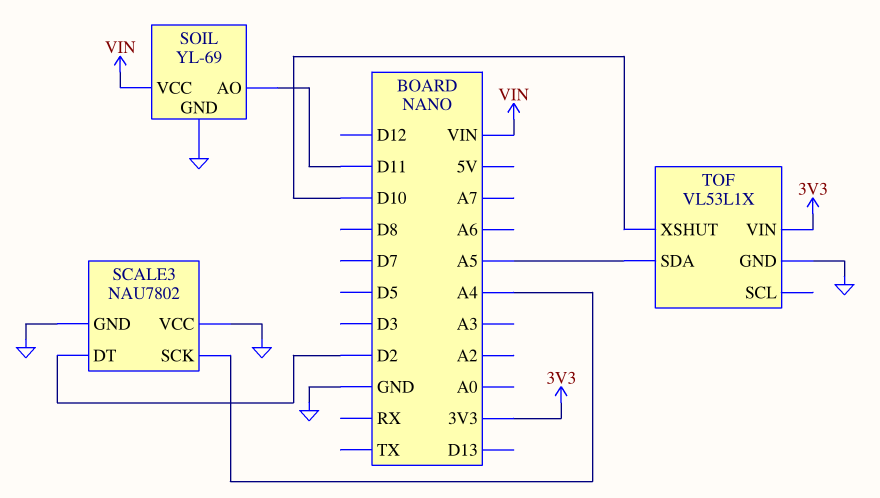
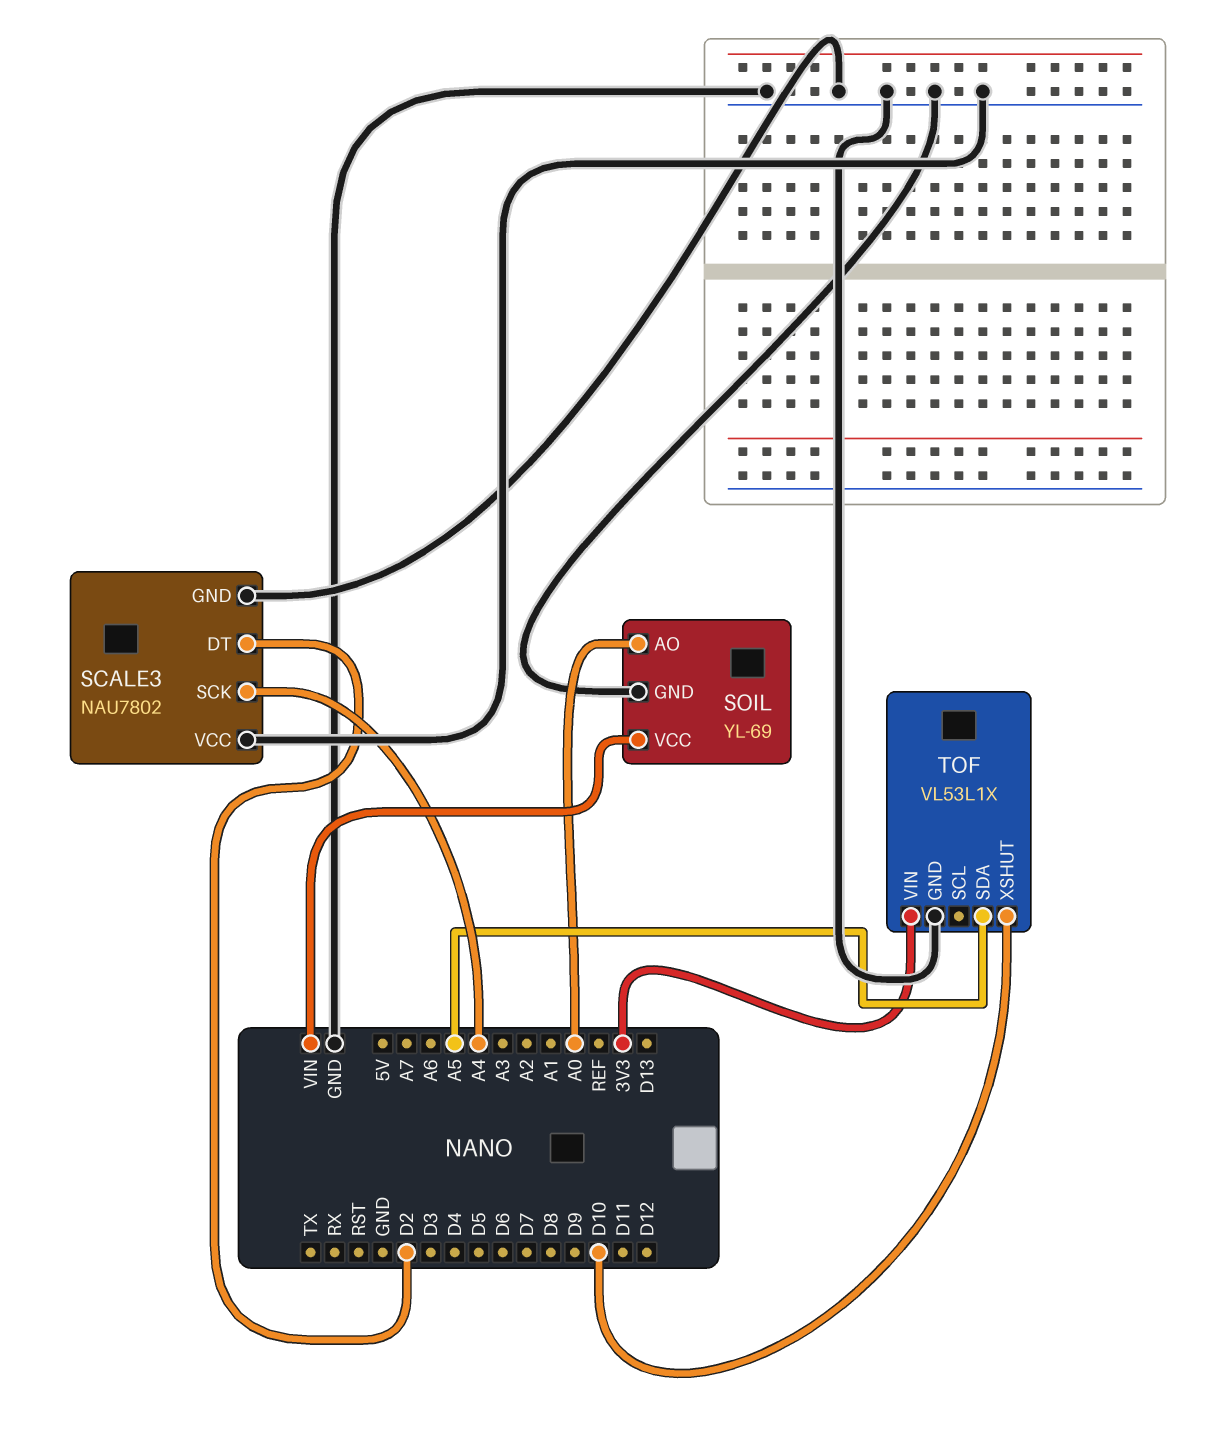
SOIL pin AO: D11 -> A0

